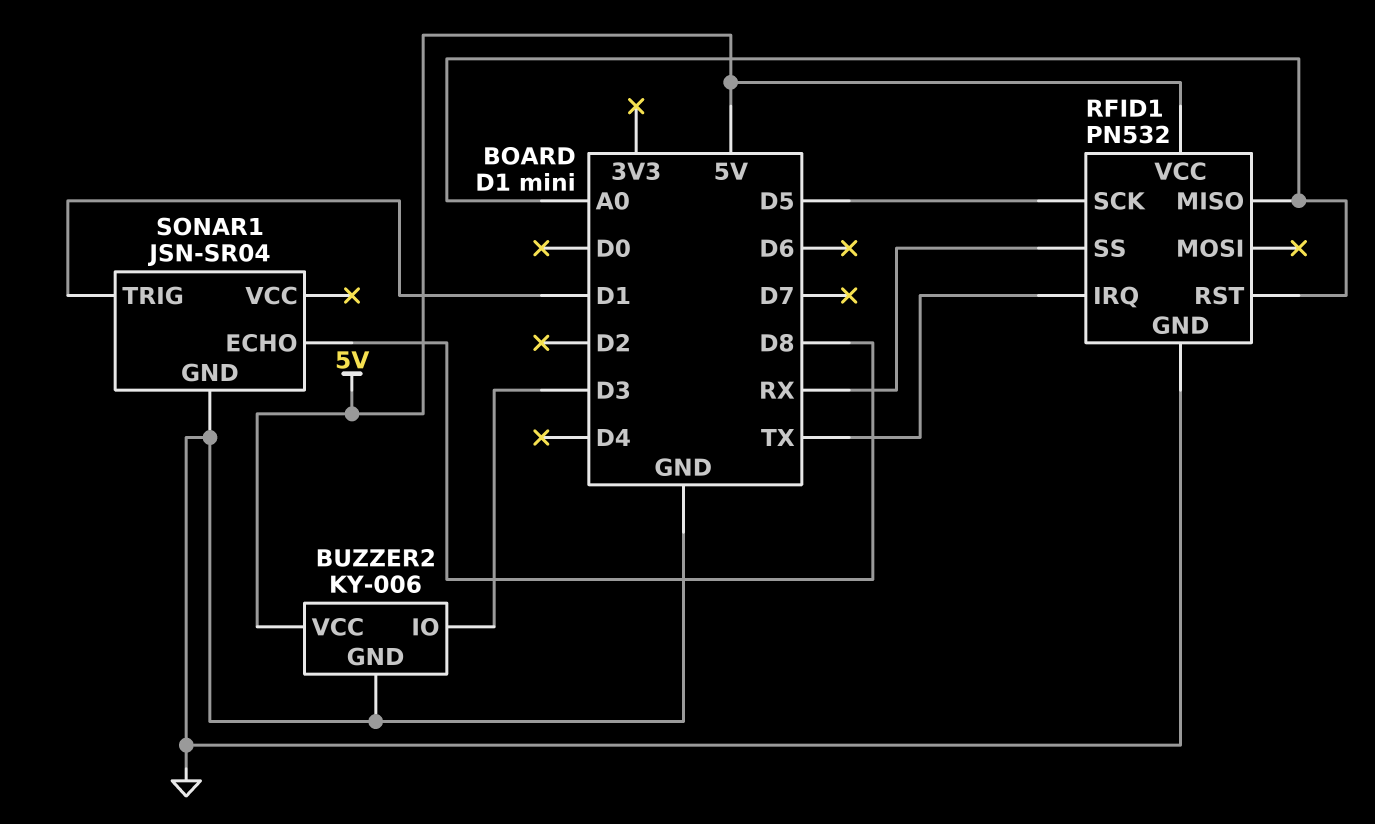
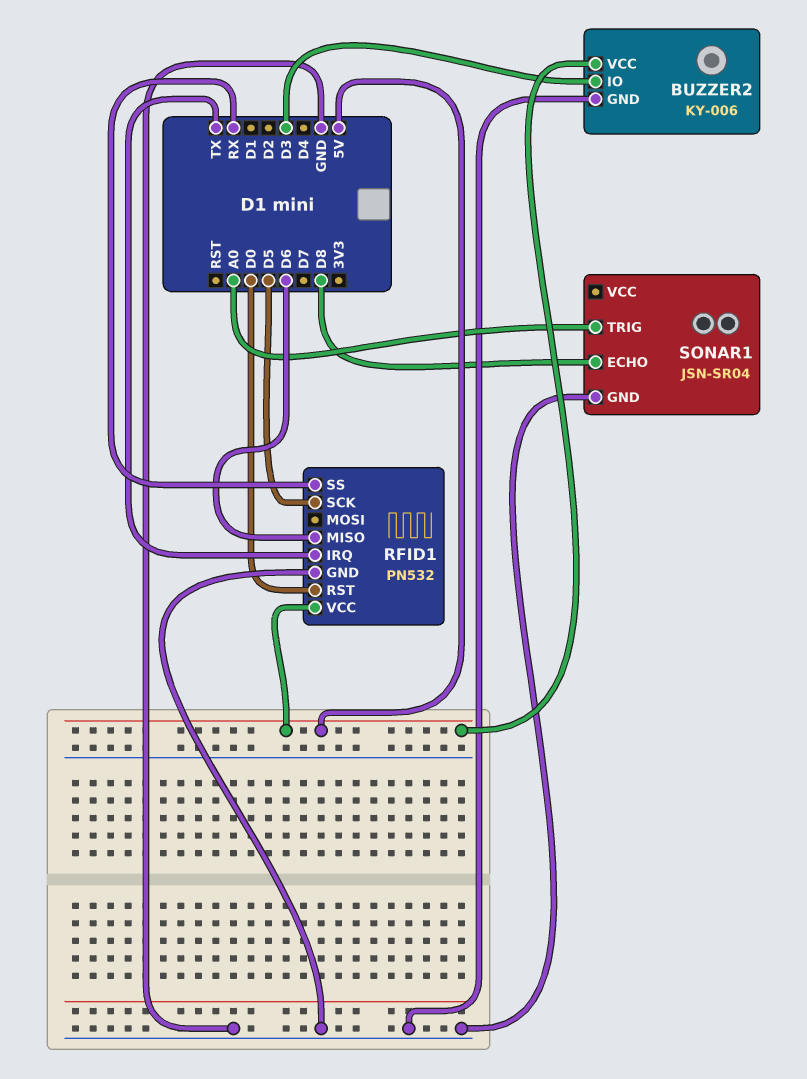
RFID1 pin MISO: A0 -> D6
RFID1 pin RST: A0 -> D0
SONAR1 pin TRIG: D1 -> A0

